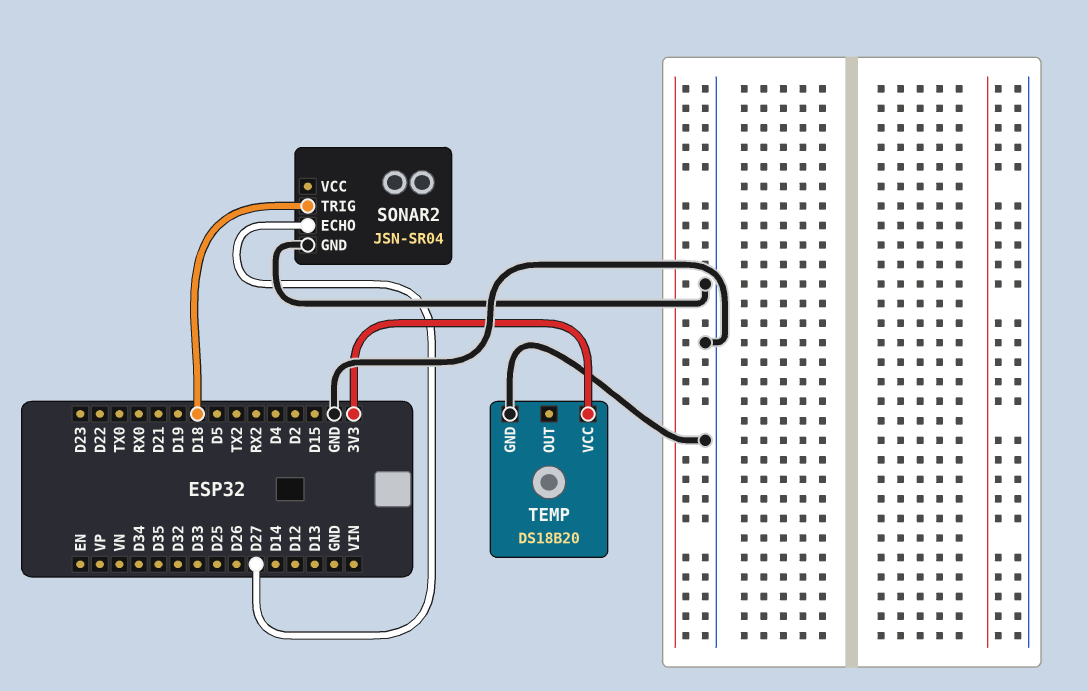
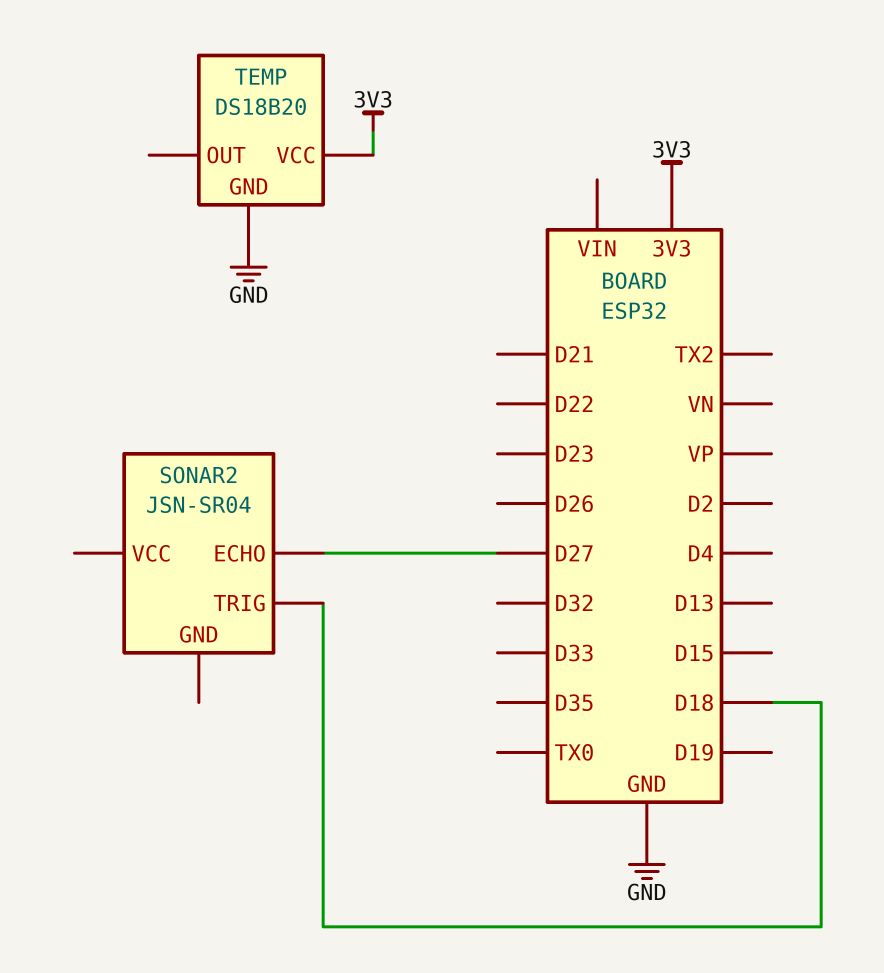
SONAR2 pin GND: GND -> none

